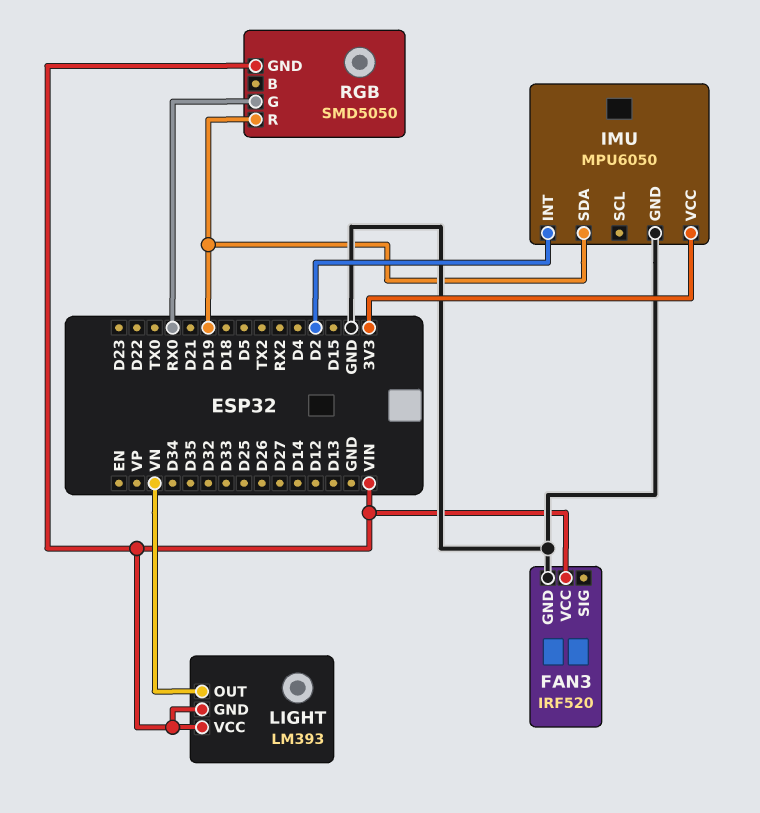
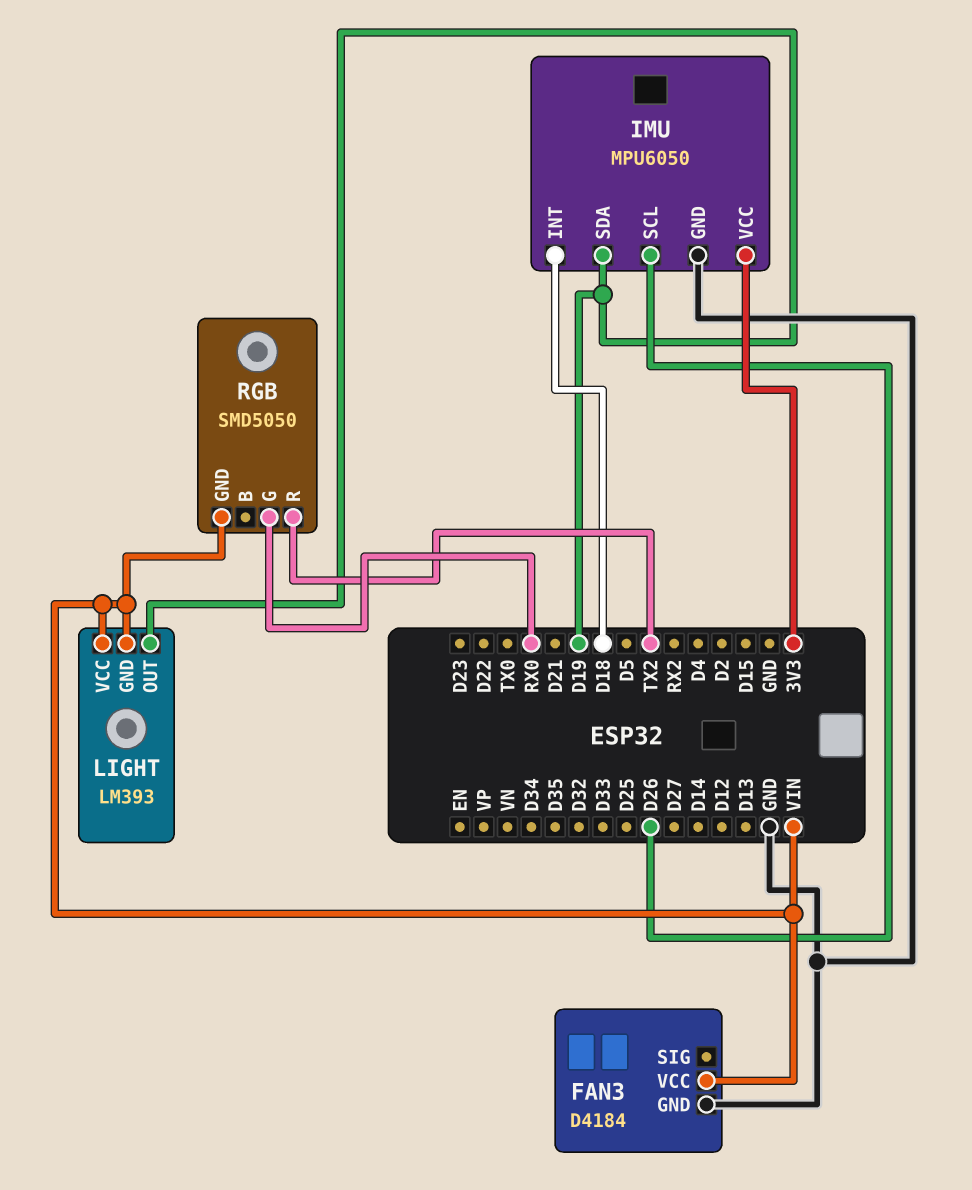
FAN3: IRF520 -> D4184
IMU pin INT: D2 -> D18
IMU pin SCL: none -> D26
LIGHT pin OUT: VN -> D19
RGB pin R: D19 -> TX2

